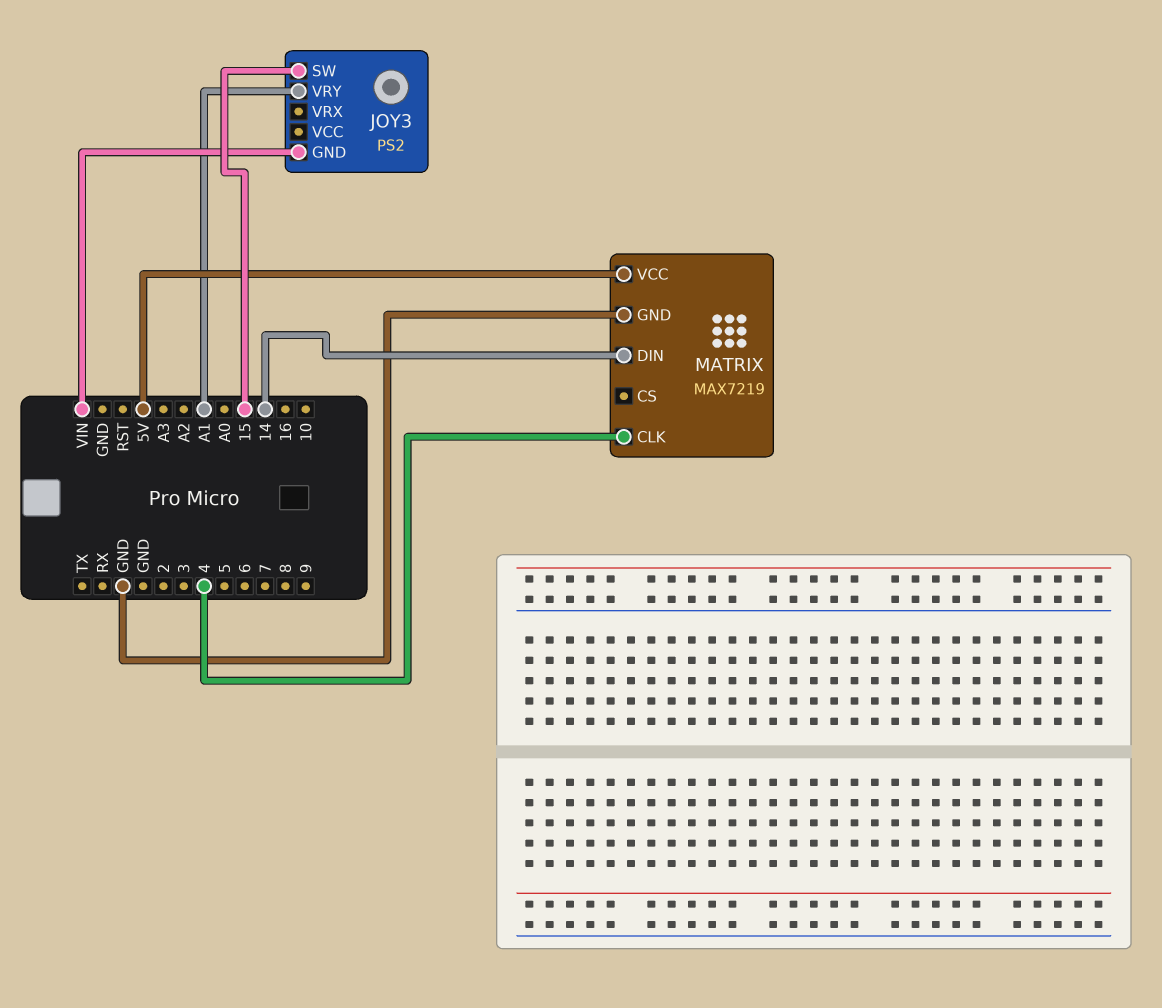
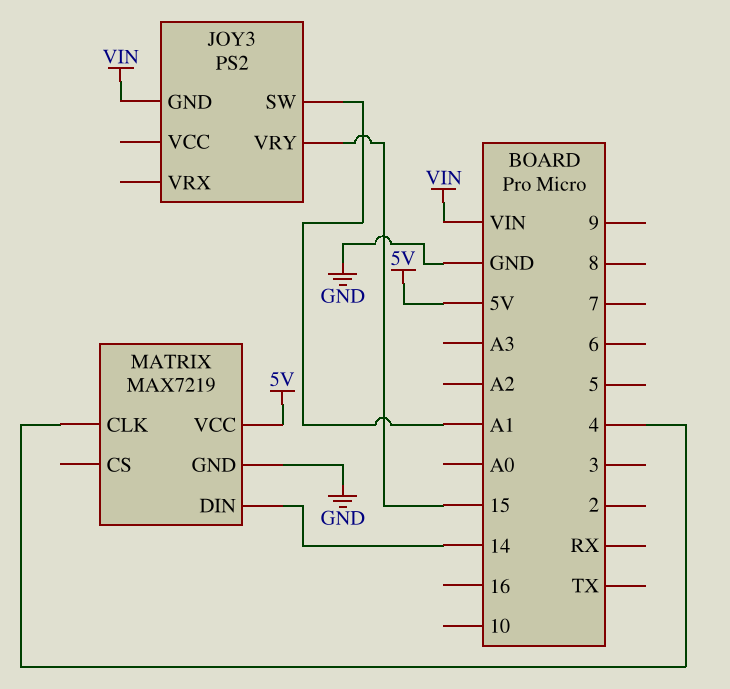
JOY3 pin SW: 15 -> A1
JOY3 pin VRY: A1 -> 15

